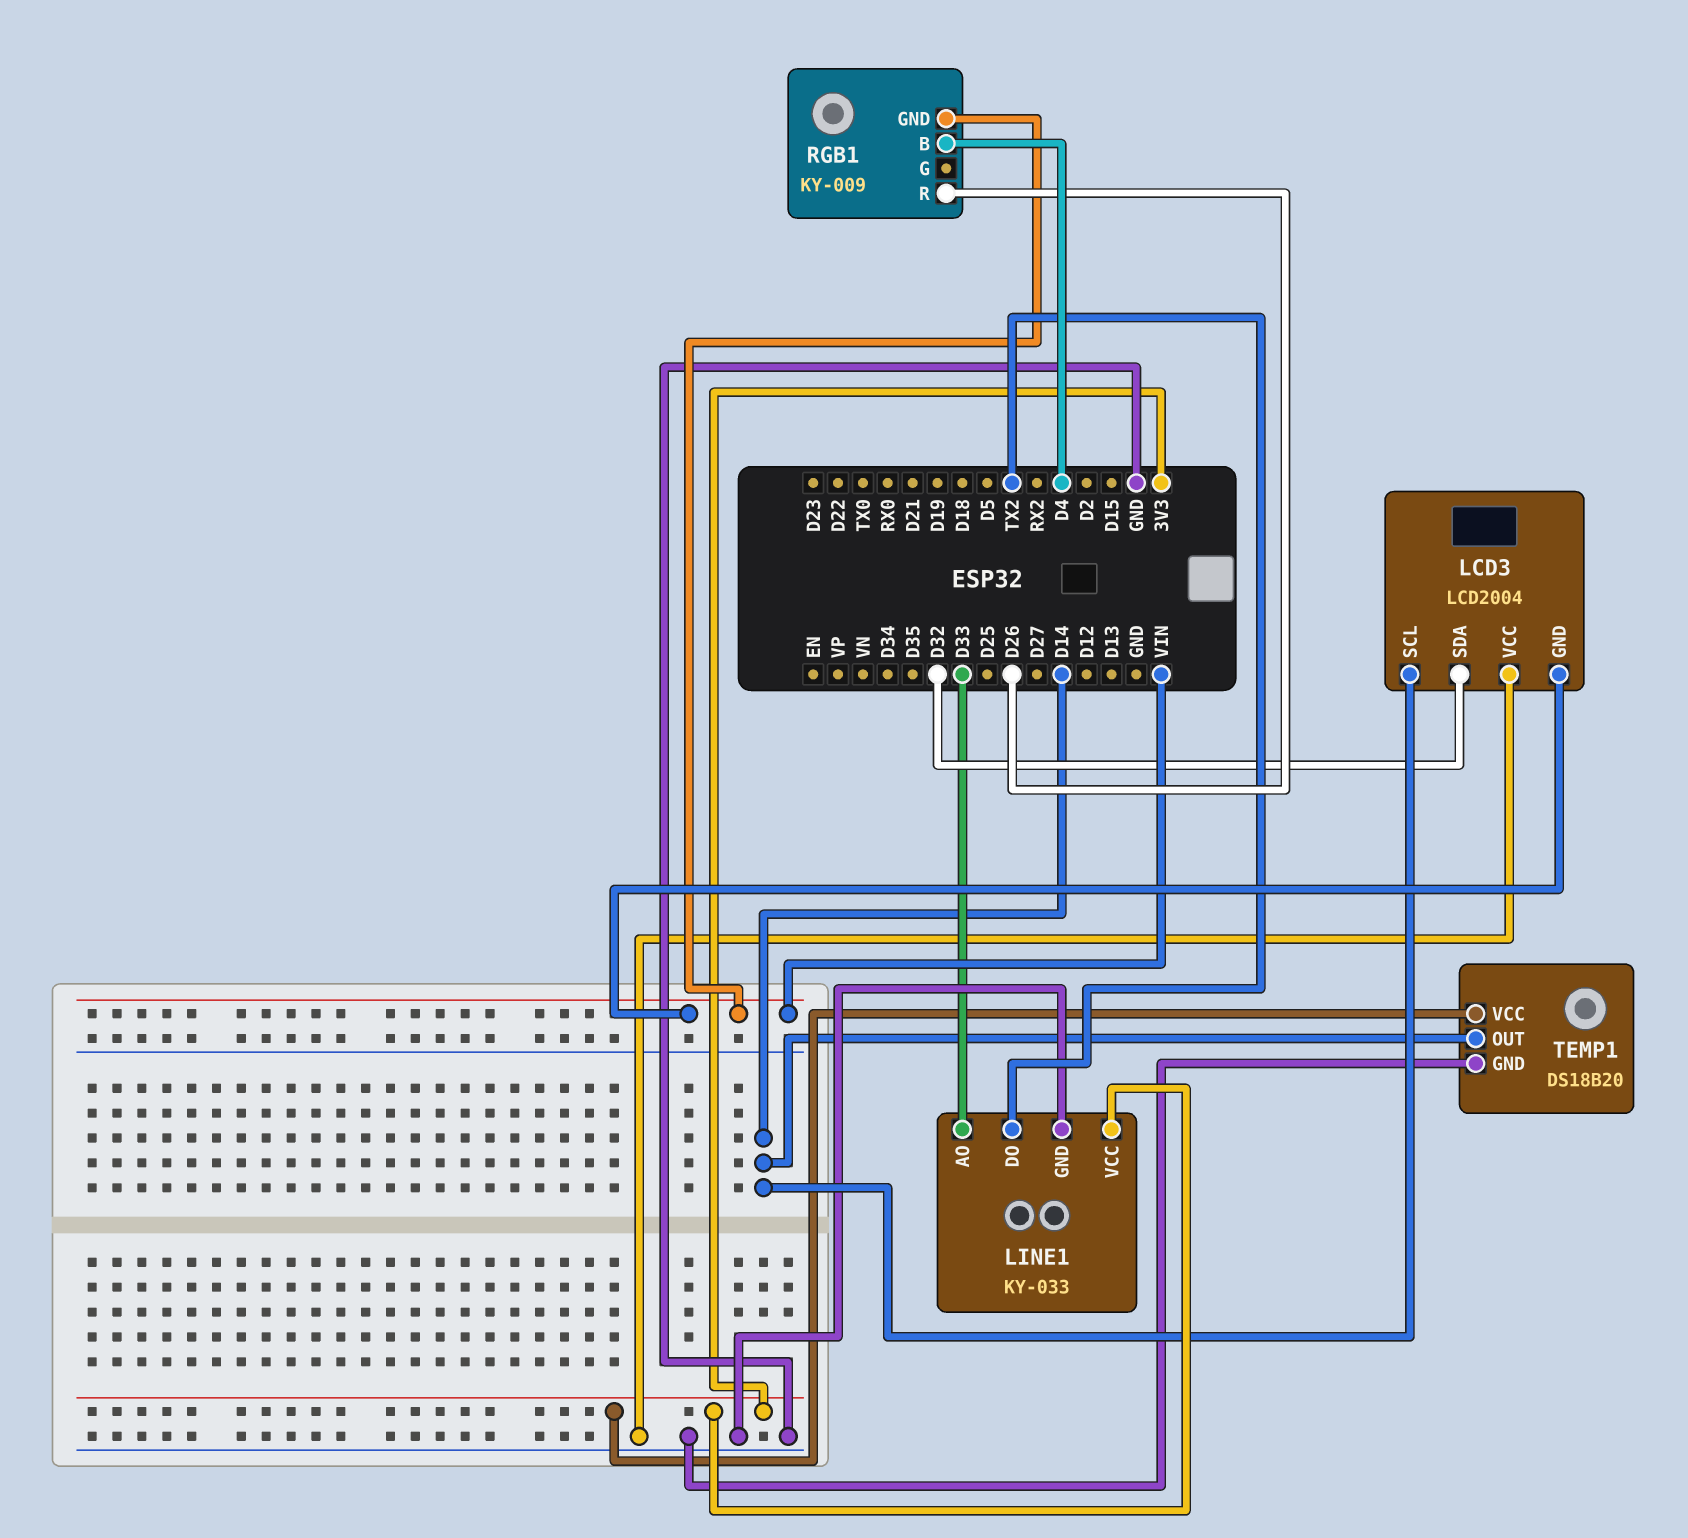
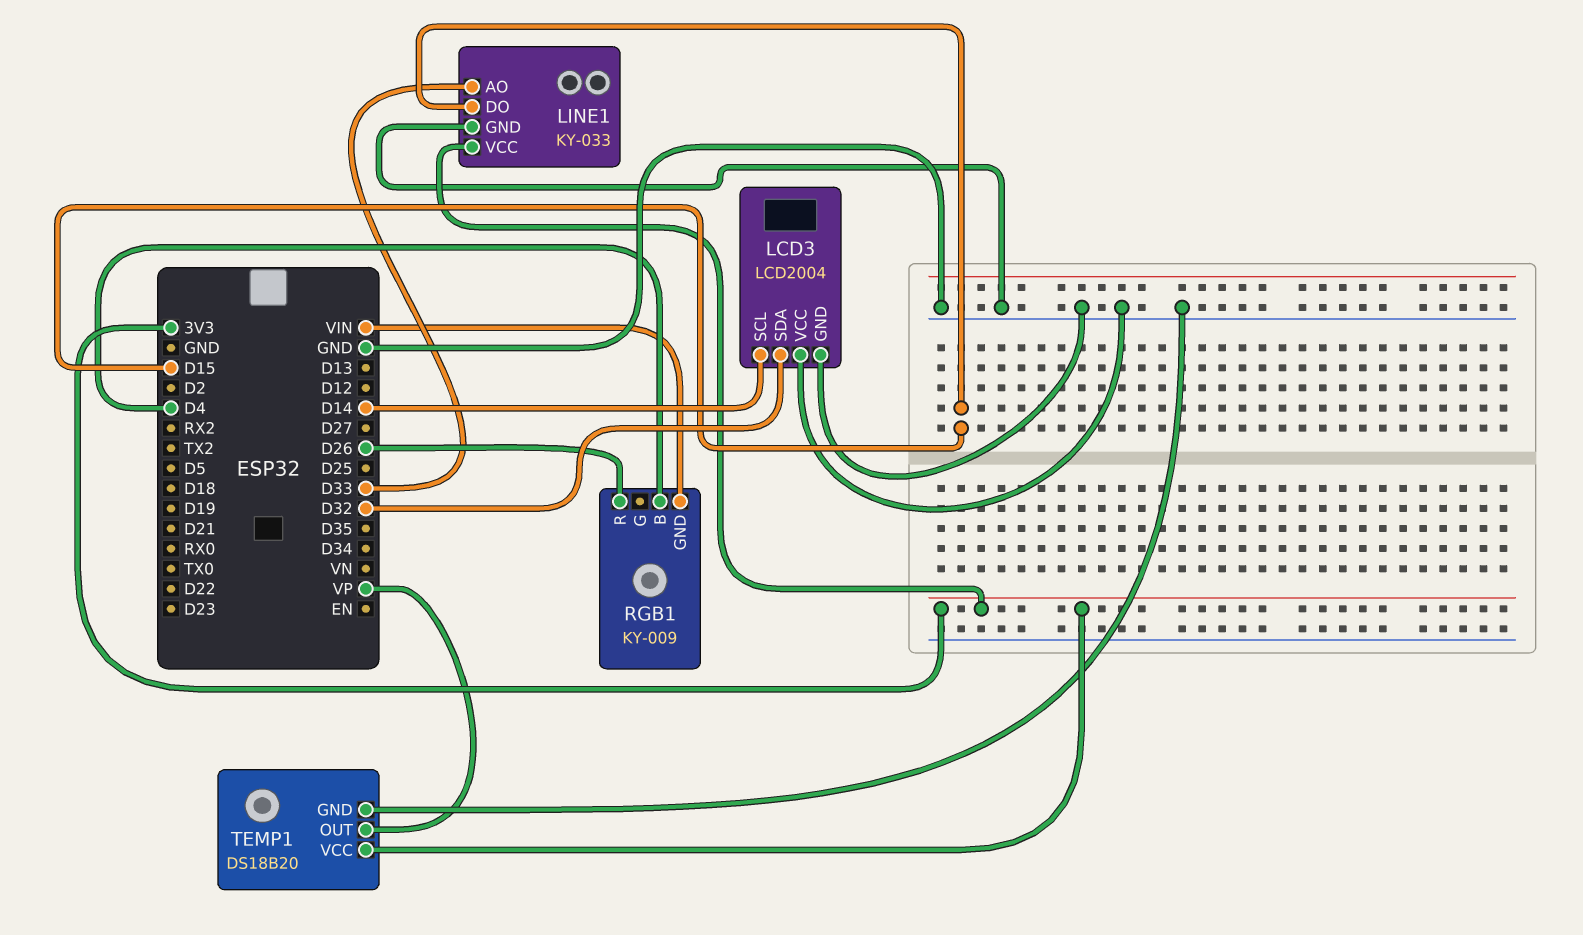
LCD3 pin GND: VIN -> GND
LINE1 pin DO: TX2 -> D15
TEMP1 pin OUT: D14 -> VP

